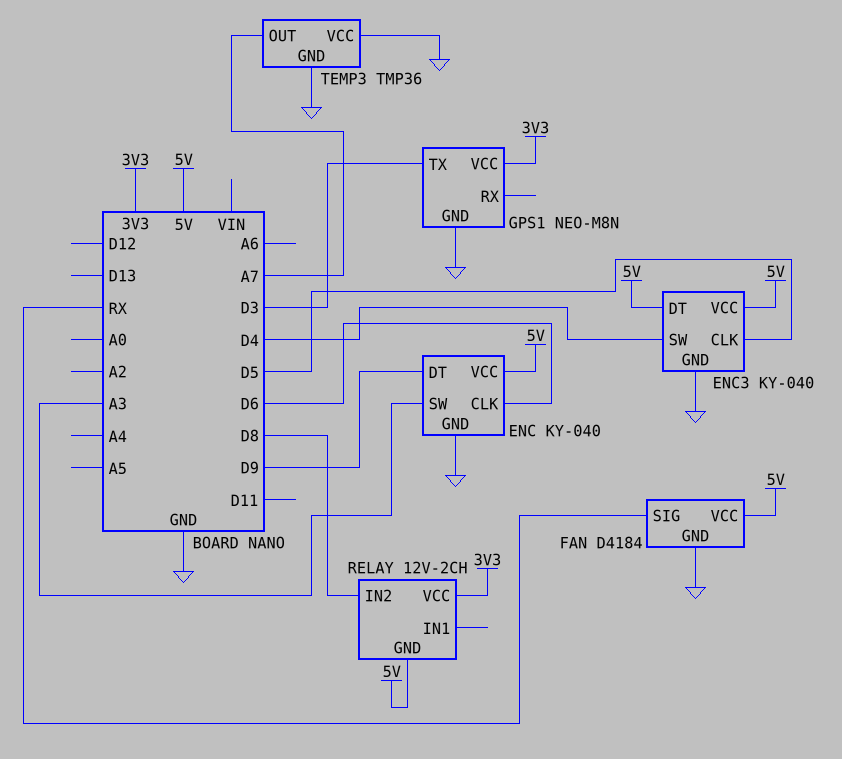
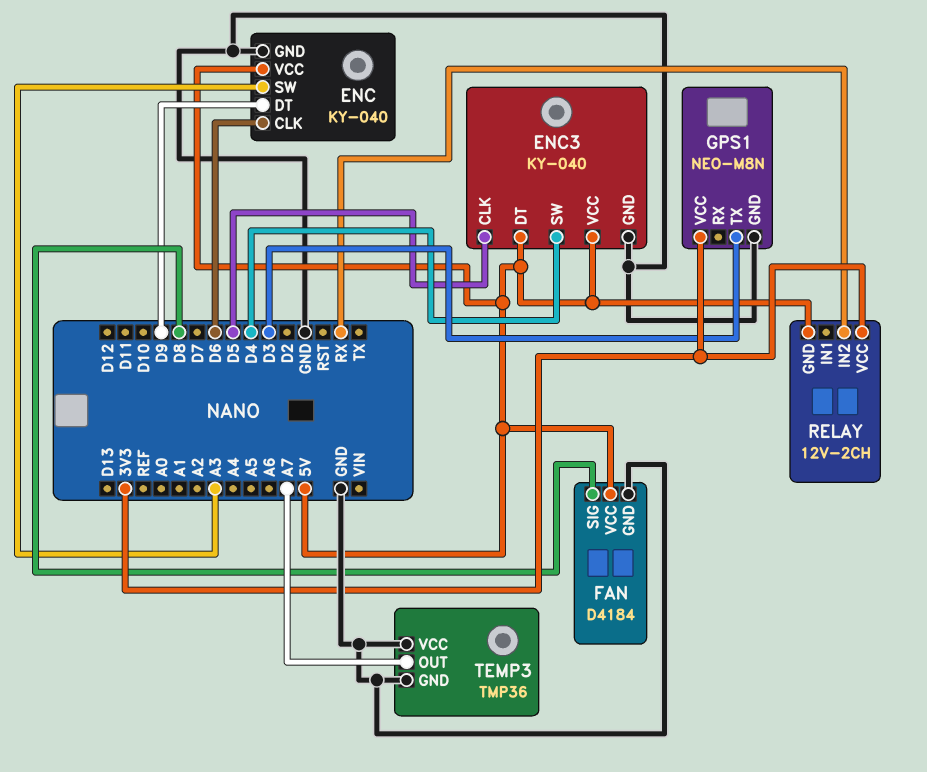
FAN pin SIG: RX -> D8
RELAY pin IN2: D8 -> RX

